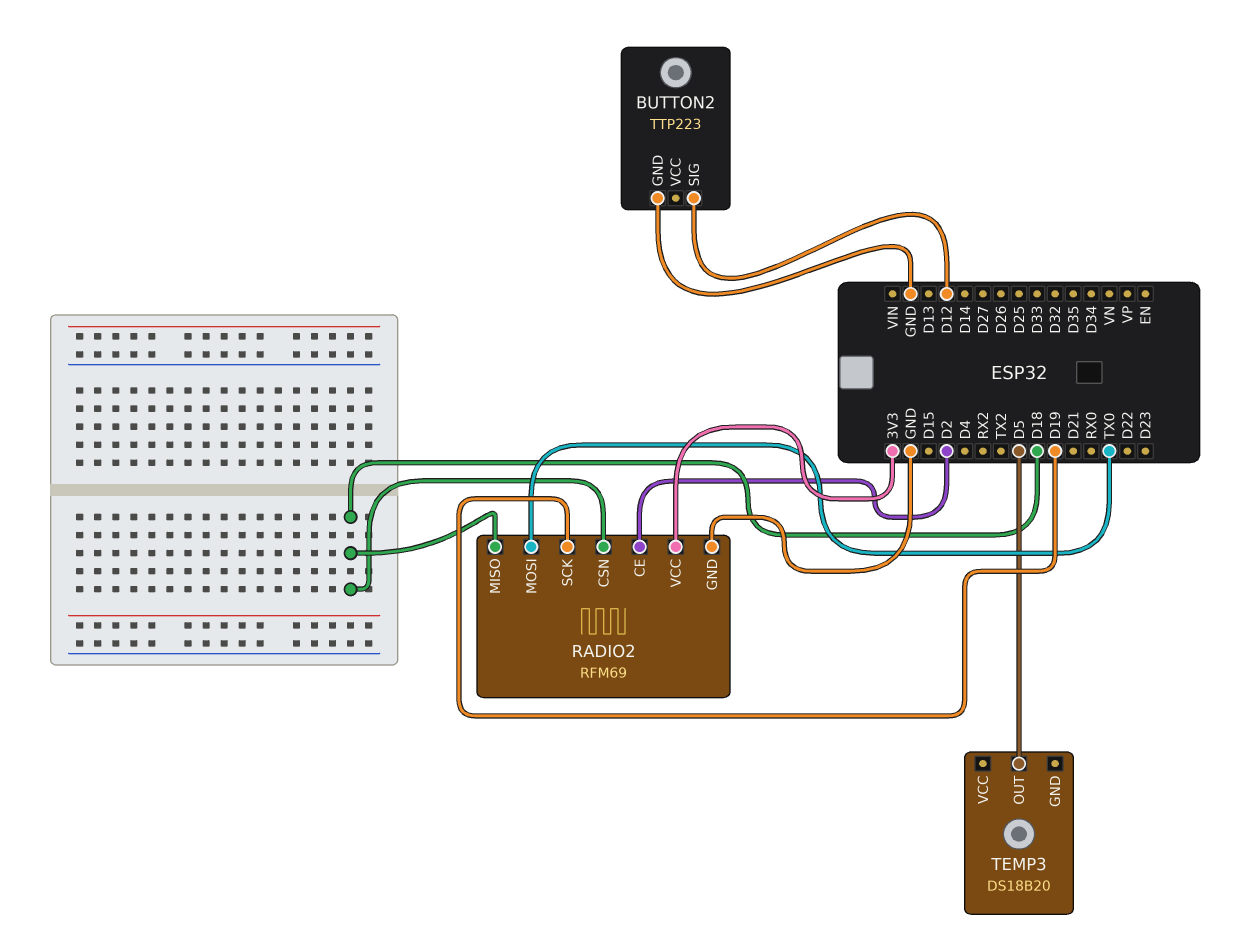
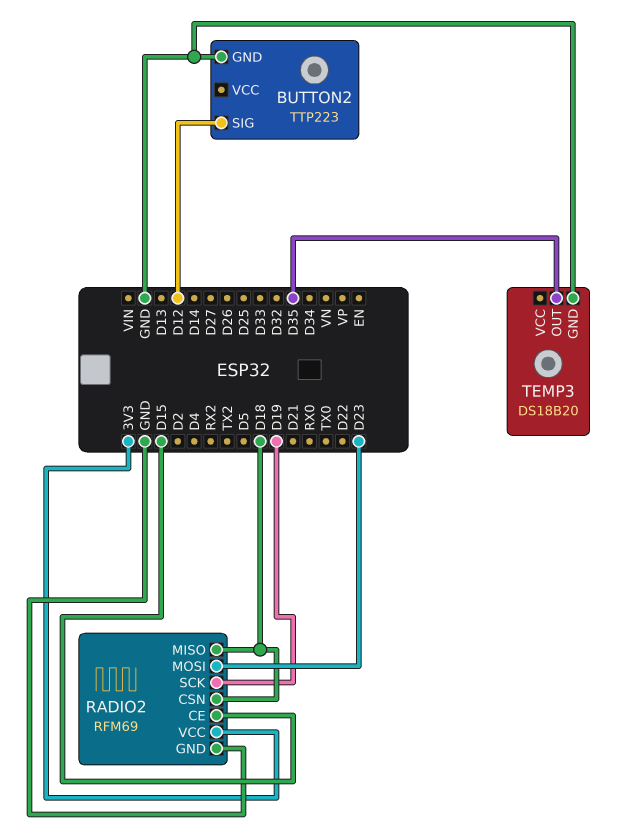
RADIO2 pin CE: D2 -> D15
RADIO2 pin MOSI: TX0 -> D23
TEMP3 pin GND: none -> GND
TEMP3 pin OUT: D5 -> D35

